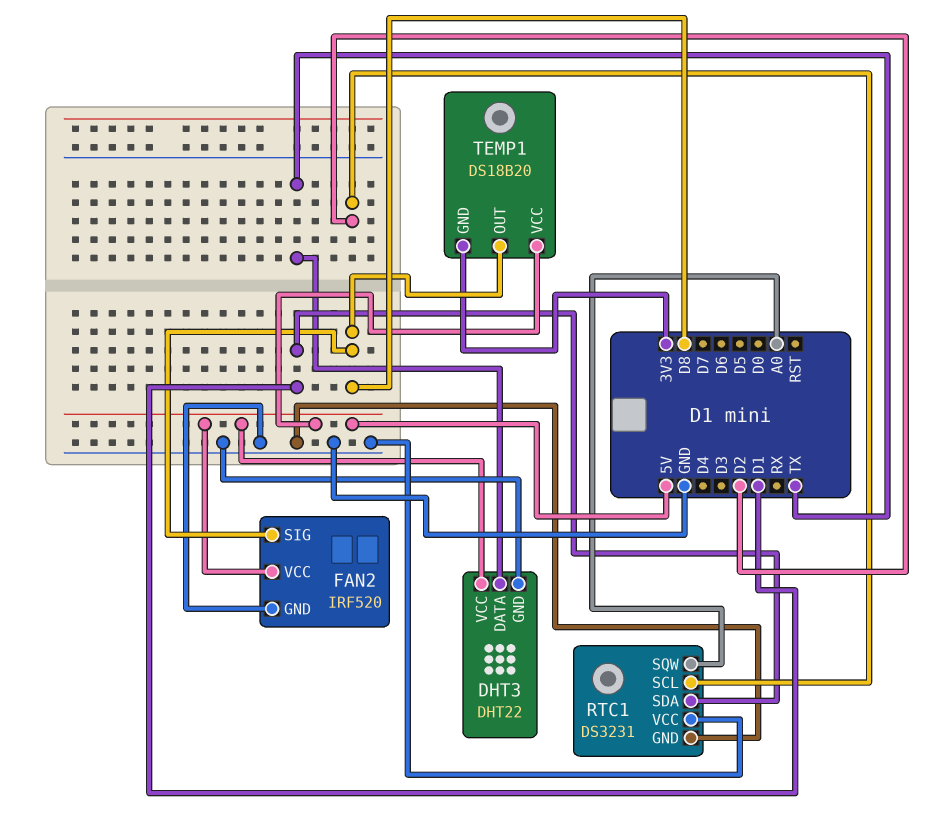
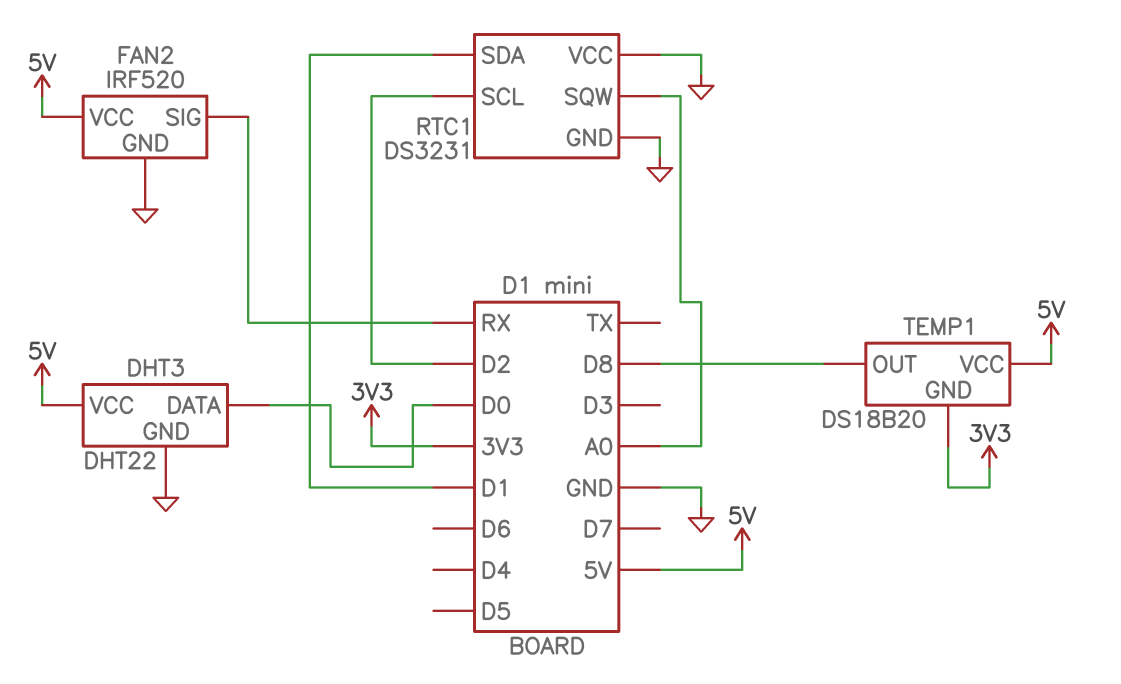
DHT3 pin DATA: TX -> D0
FAN2 pin SIG: D8 -> RX

